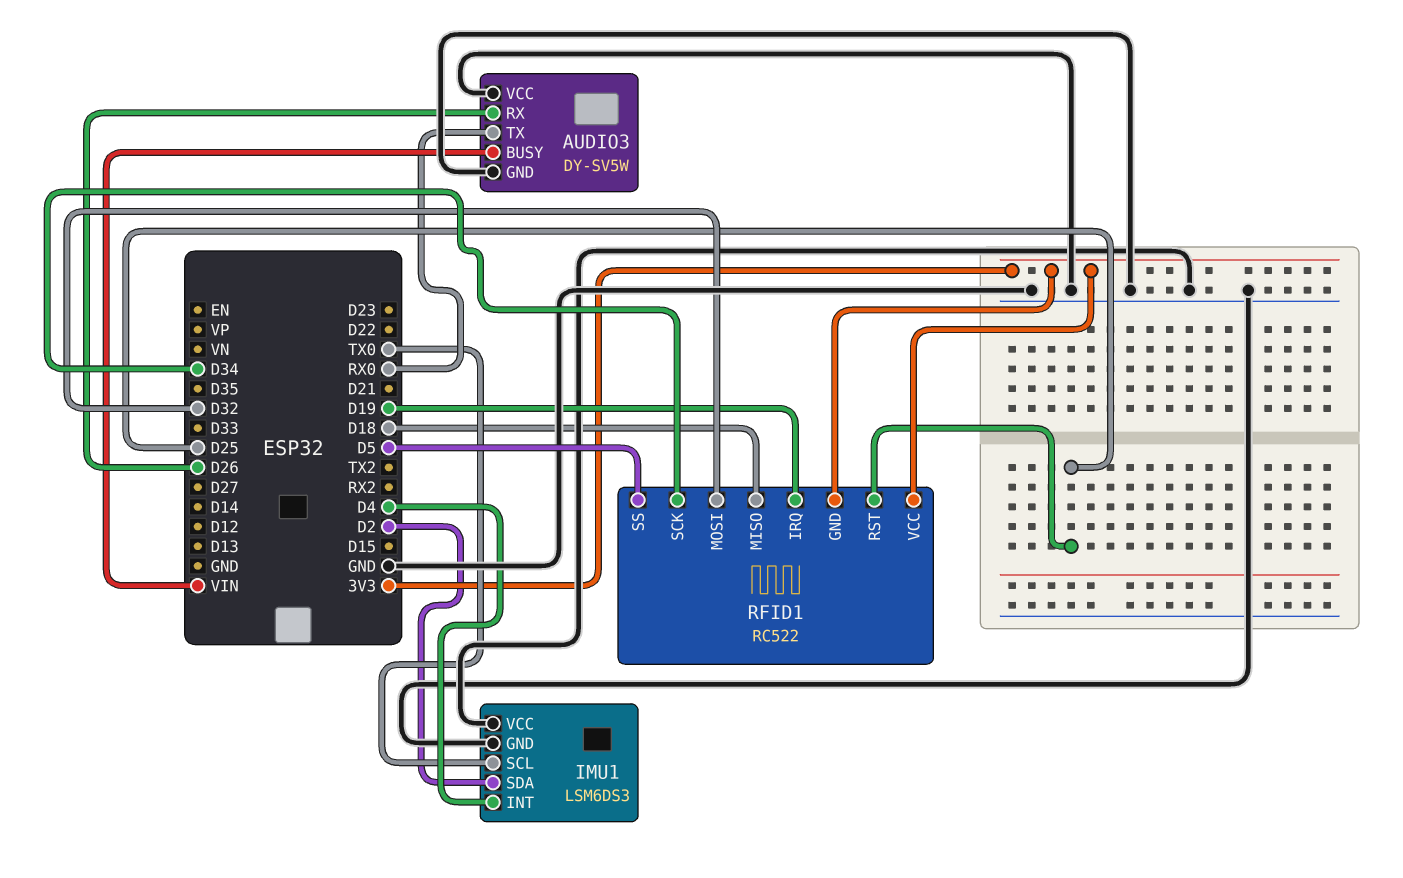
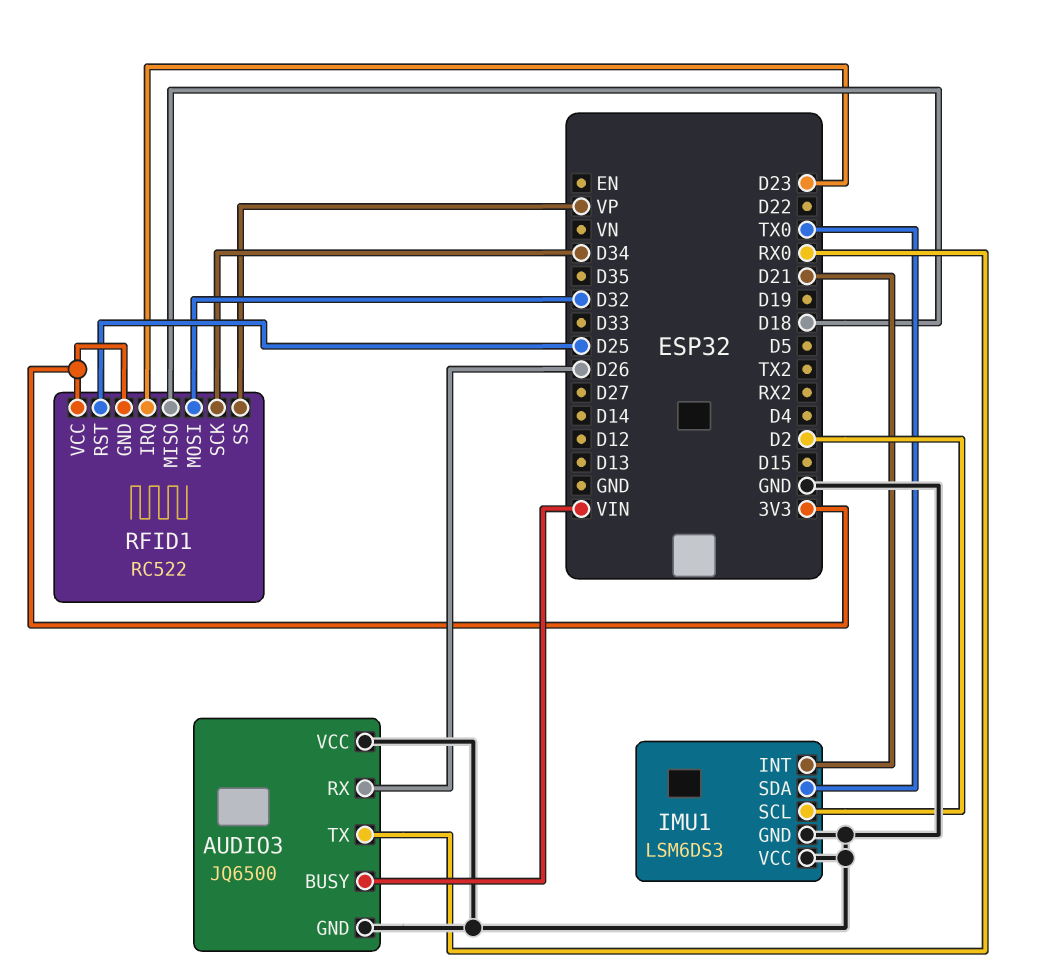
AUDIO3: DY-SV5W -> JQ6500
IMU1 pin INT: D4 -> D21
IMU1 pin SCL: TX0 -> D2
IMU1 pin SDA: D2 -> TX0
RFID1 pin IRQ: D19 -> D23
RFID1 pin SS: D5 -> VP

